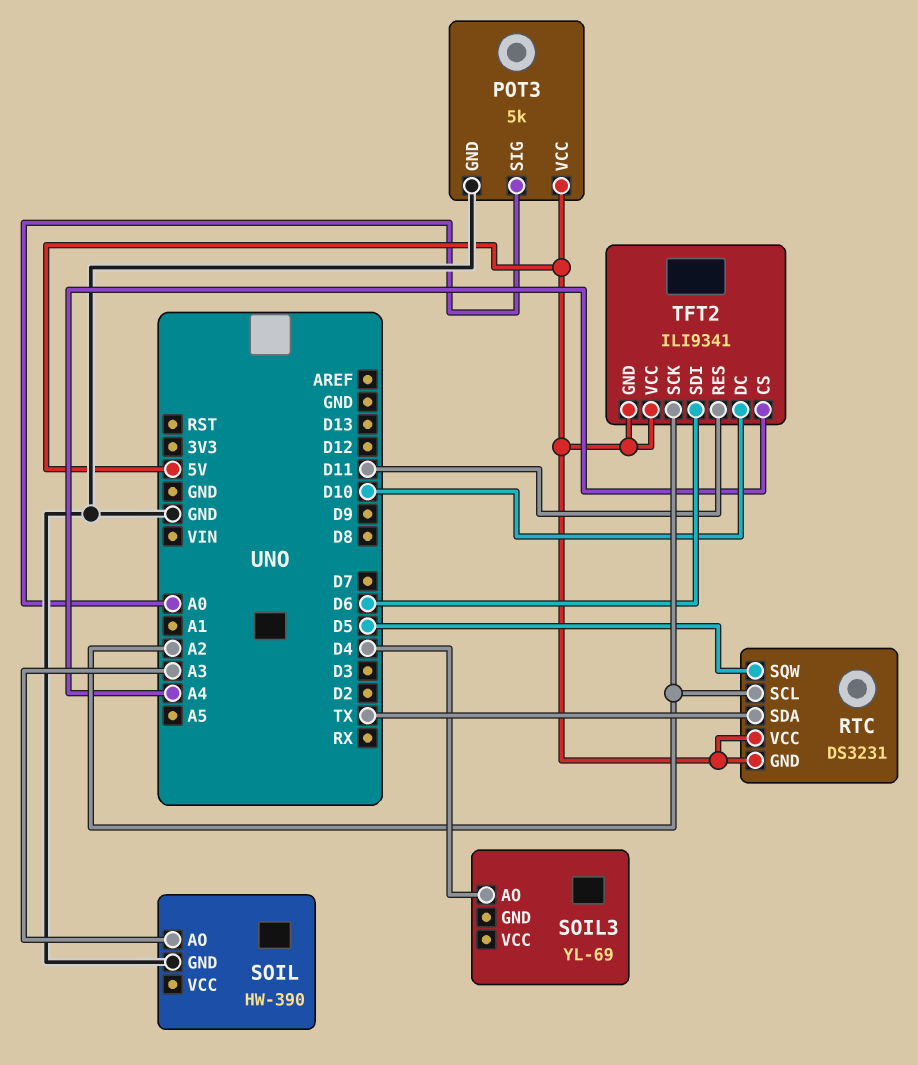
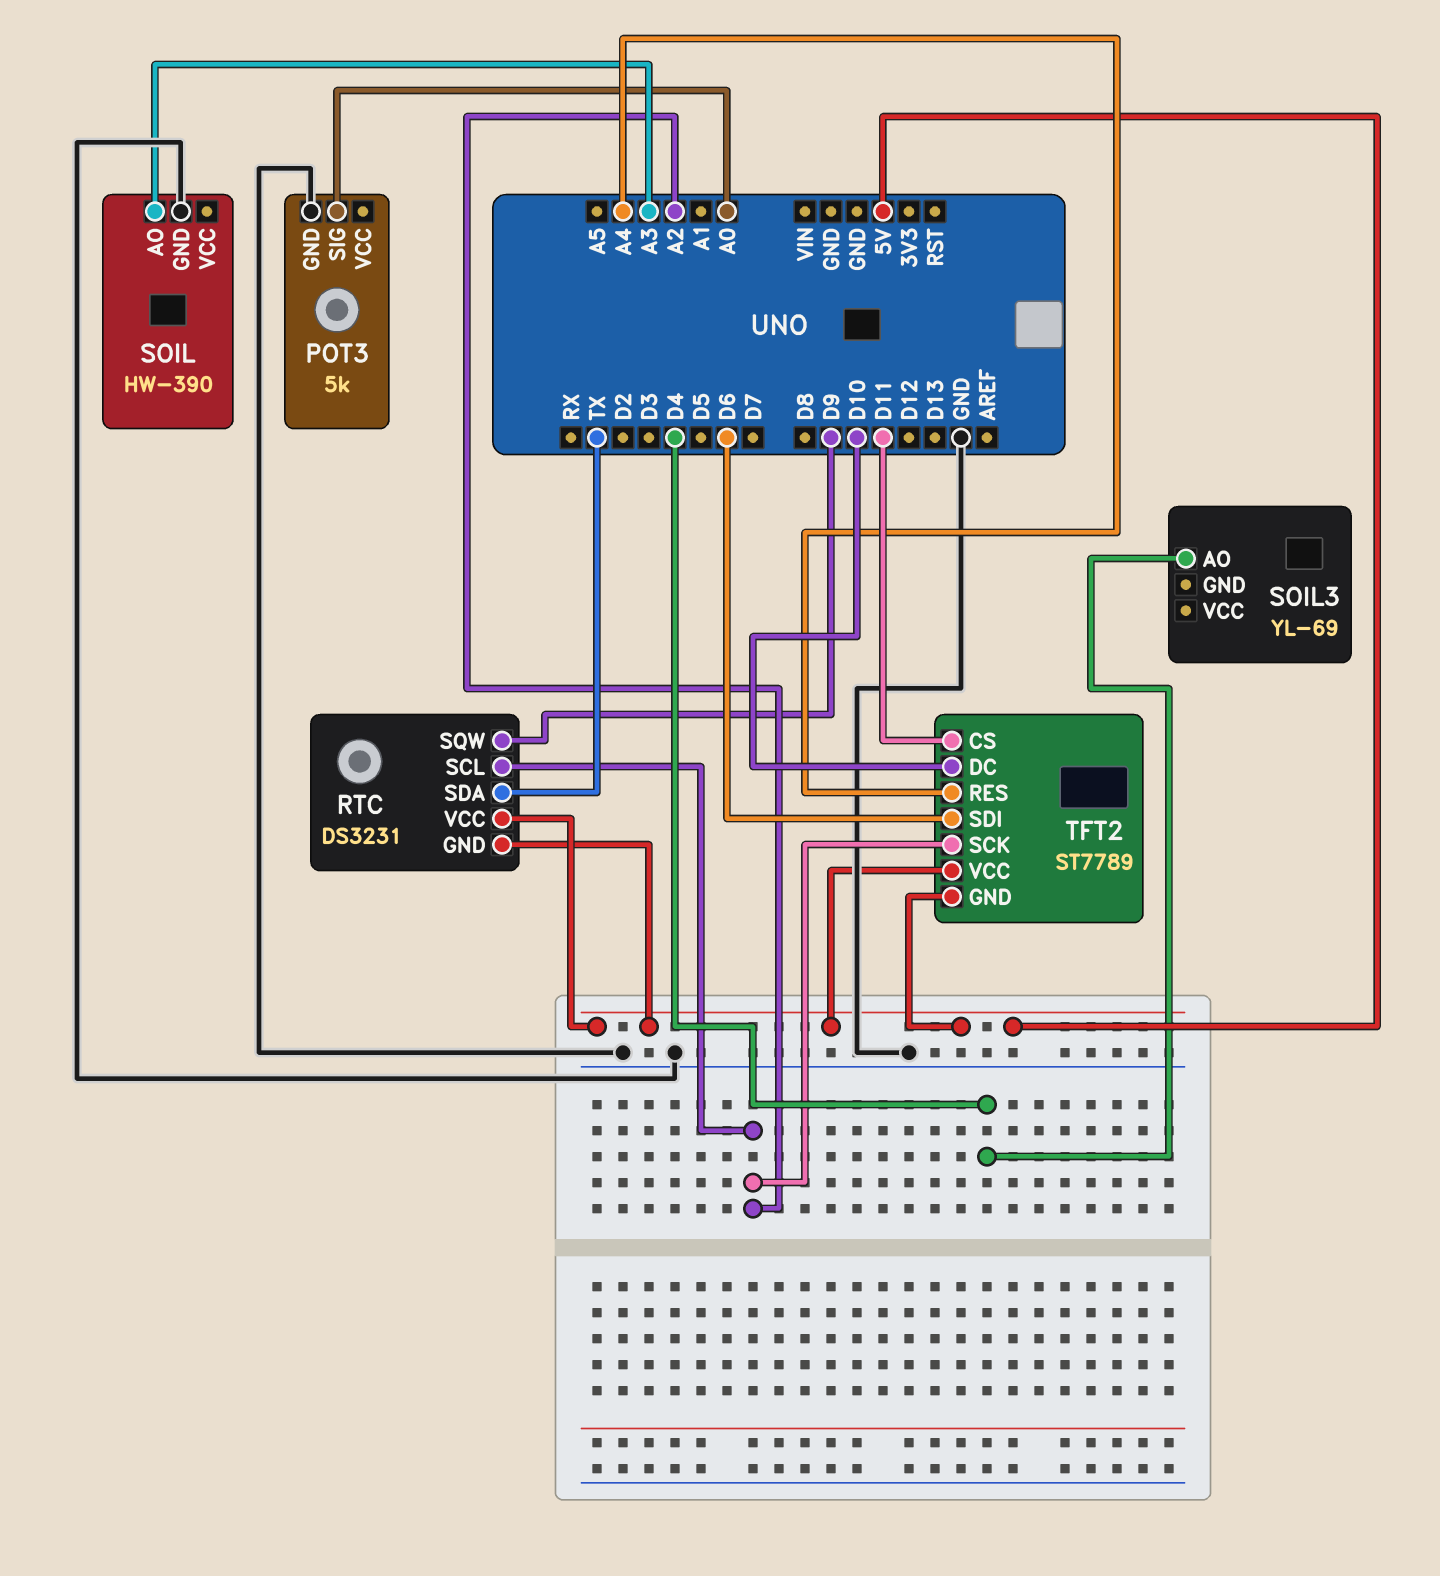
POT3 pin VCC: 5V -> none
RTC pin SQW: D5 -> D9
TFT2: ILI9341 -> ST7789
TFT2 pin CS: A4 -> D11
TFT2 pin RES: D11 -> A4

